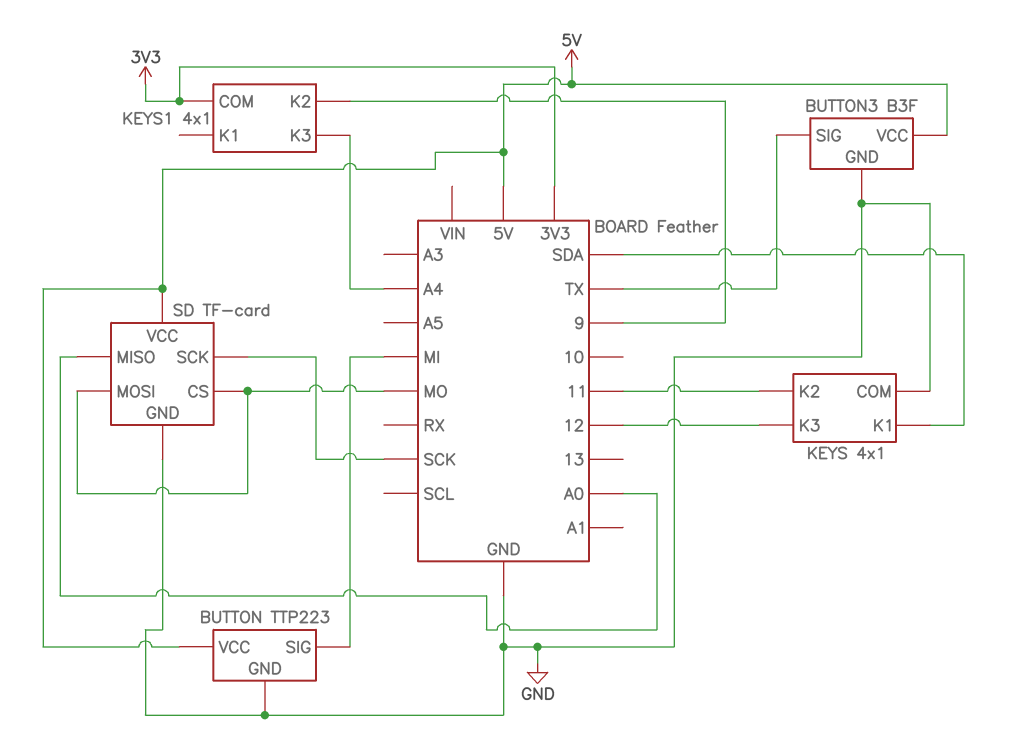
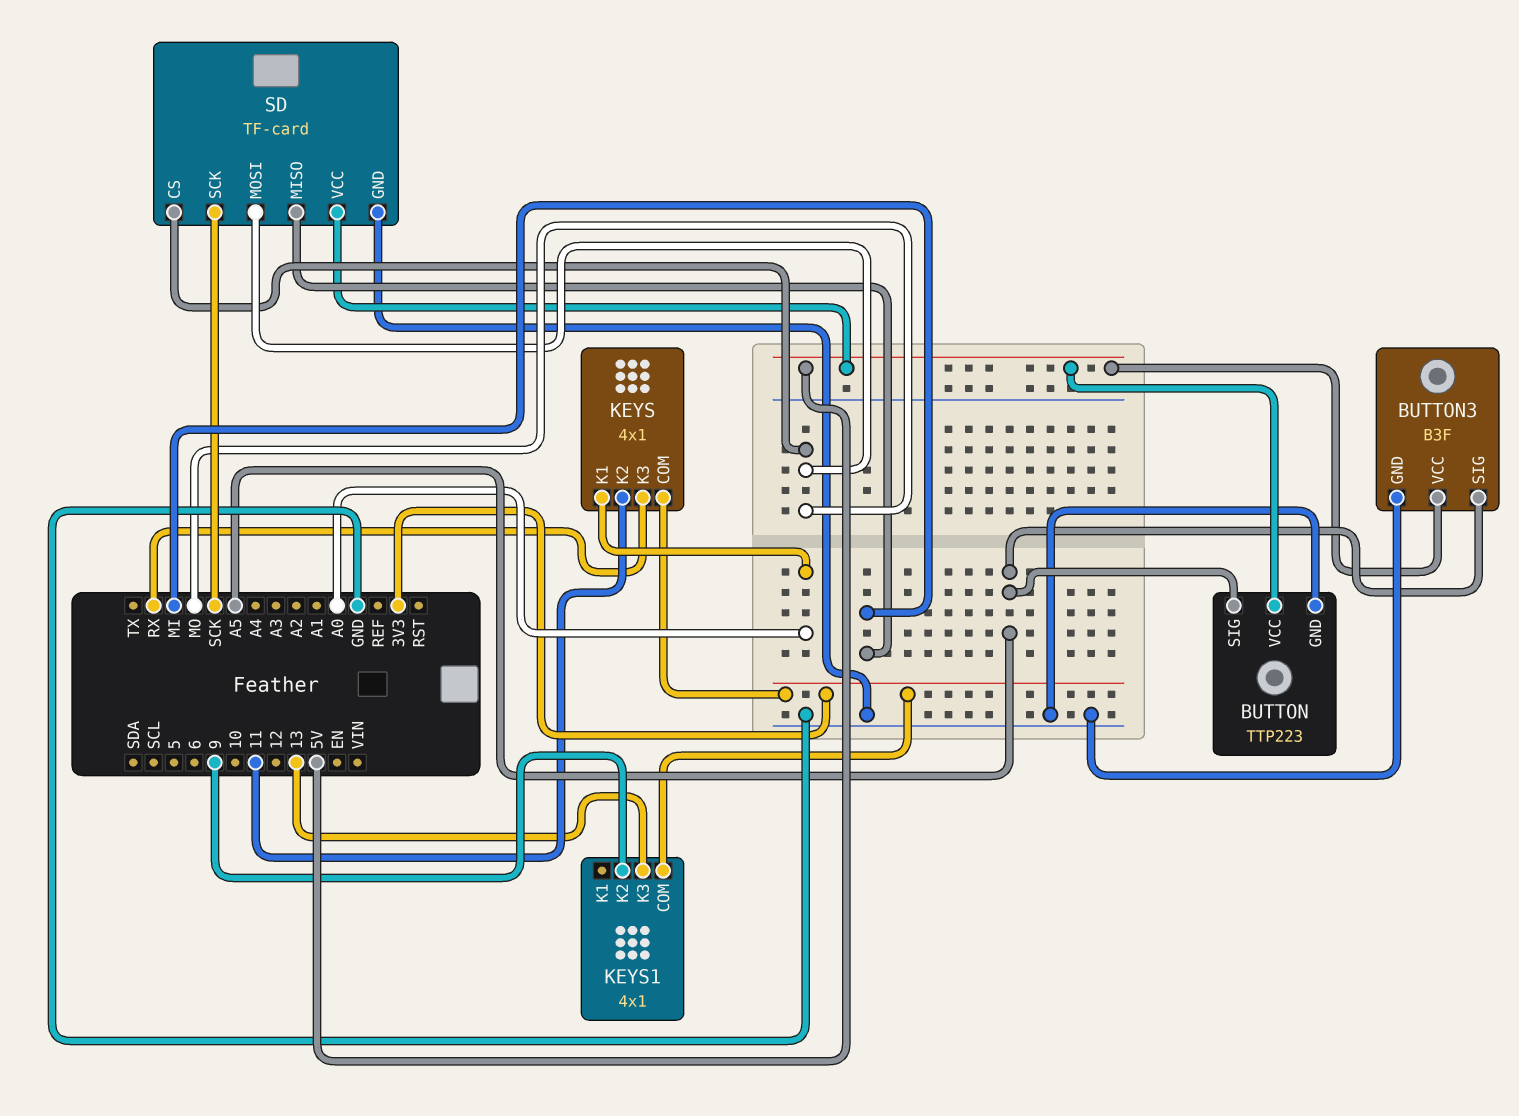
BUTTON pin SIG: MI -> A5
BUTTON3 pin SIG: TX -> A5
KEYS pin COM: GND -> 3V3
KEYS pin K1: SDA -> A0
KEYS pin K3: 12 -> RX
KEYS1 pin K3: A4 -> 13
SD pin MISO: A0 -> MI

